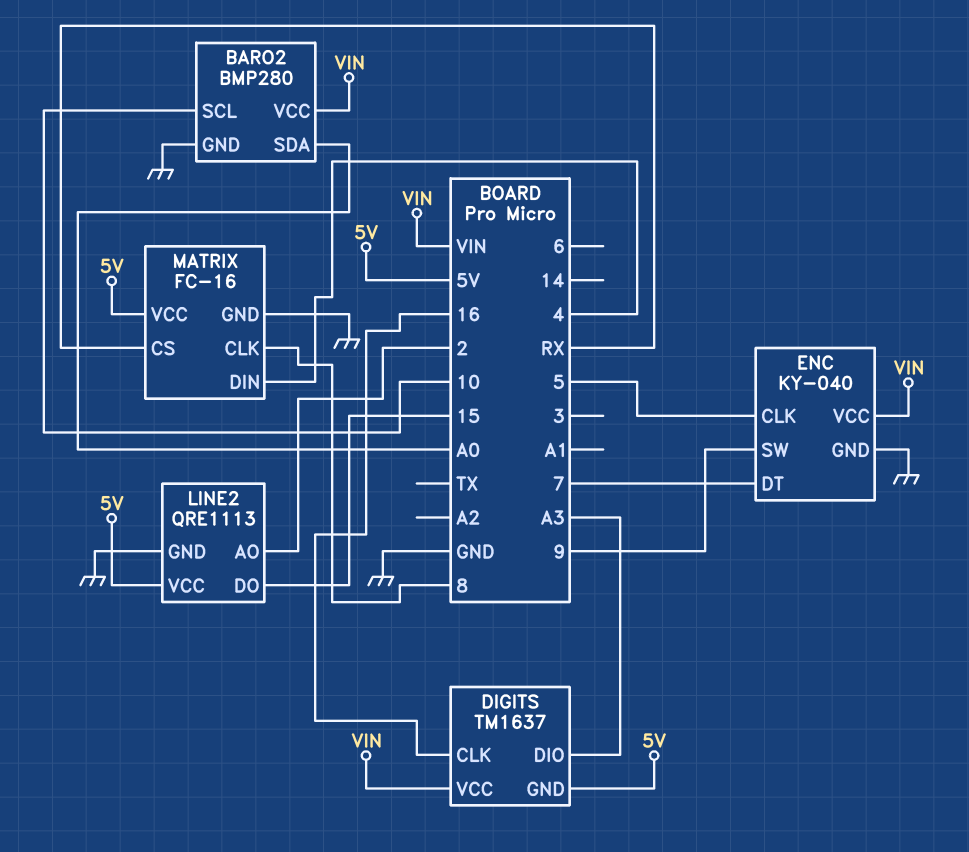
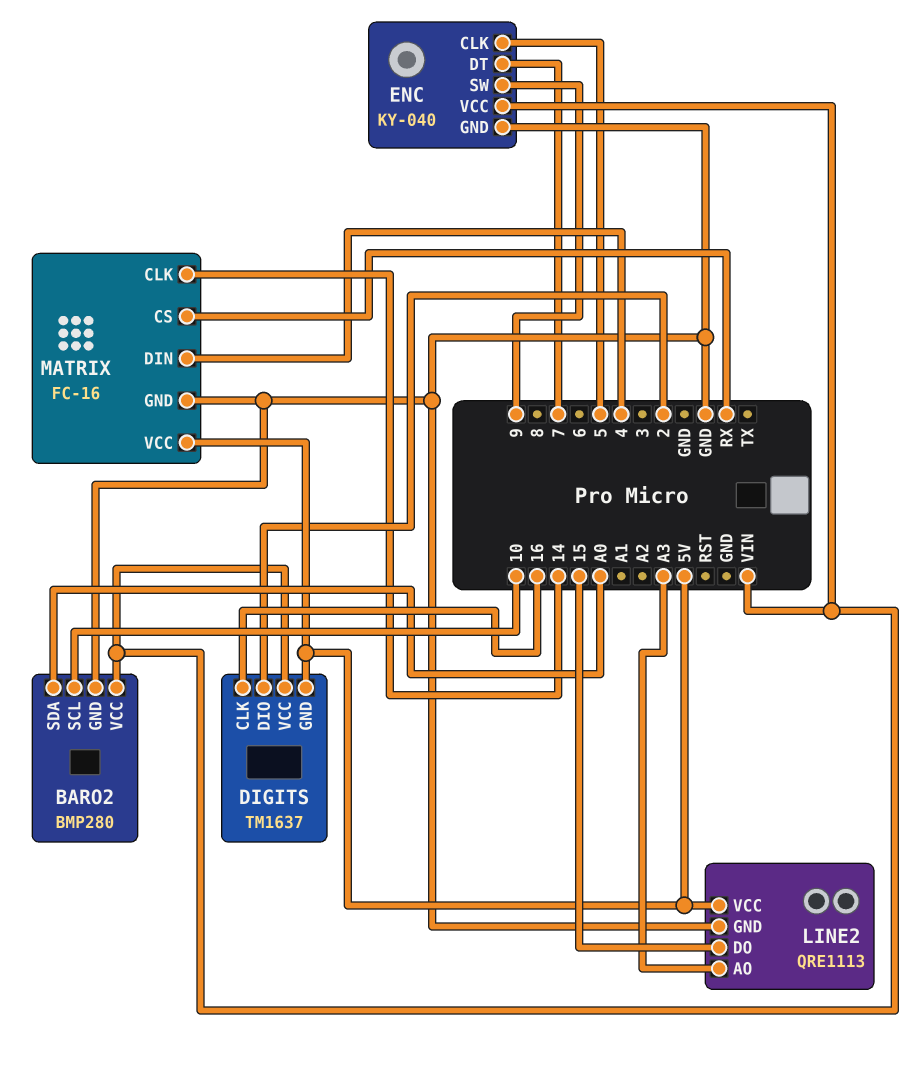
DIGITS pin DIO: A3 -> 2
LINE2 pin AO: 2 -> A3
MATRIX pin CLK: 8 -> 14

